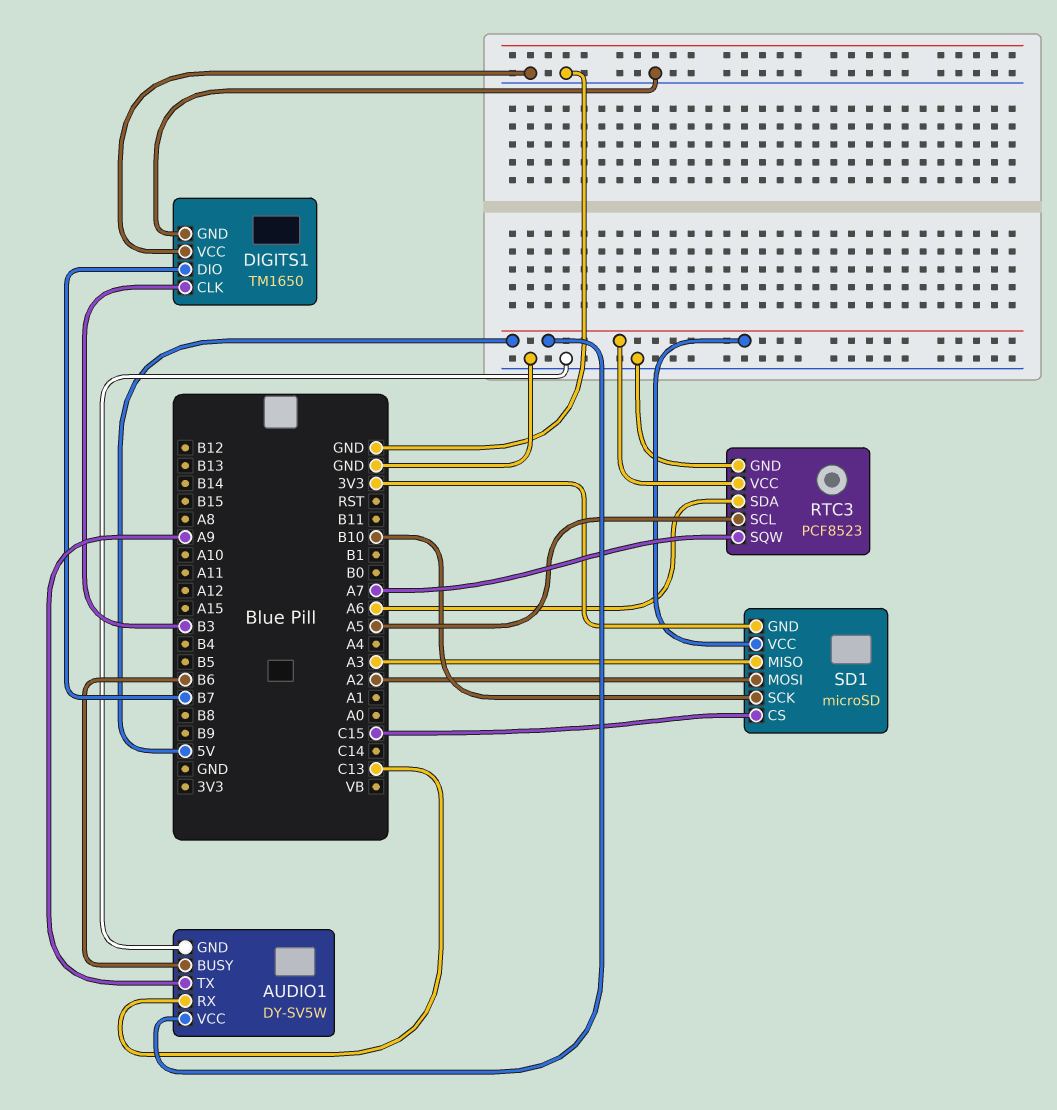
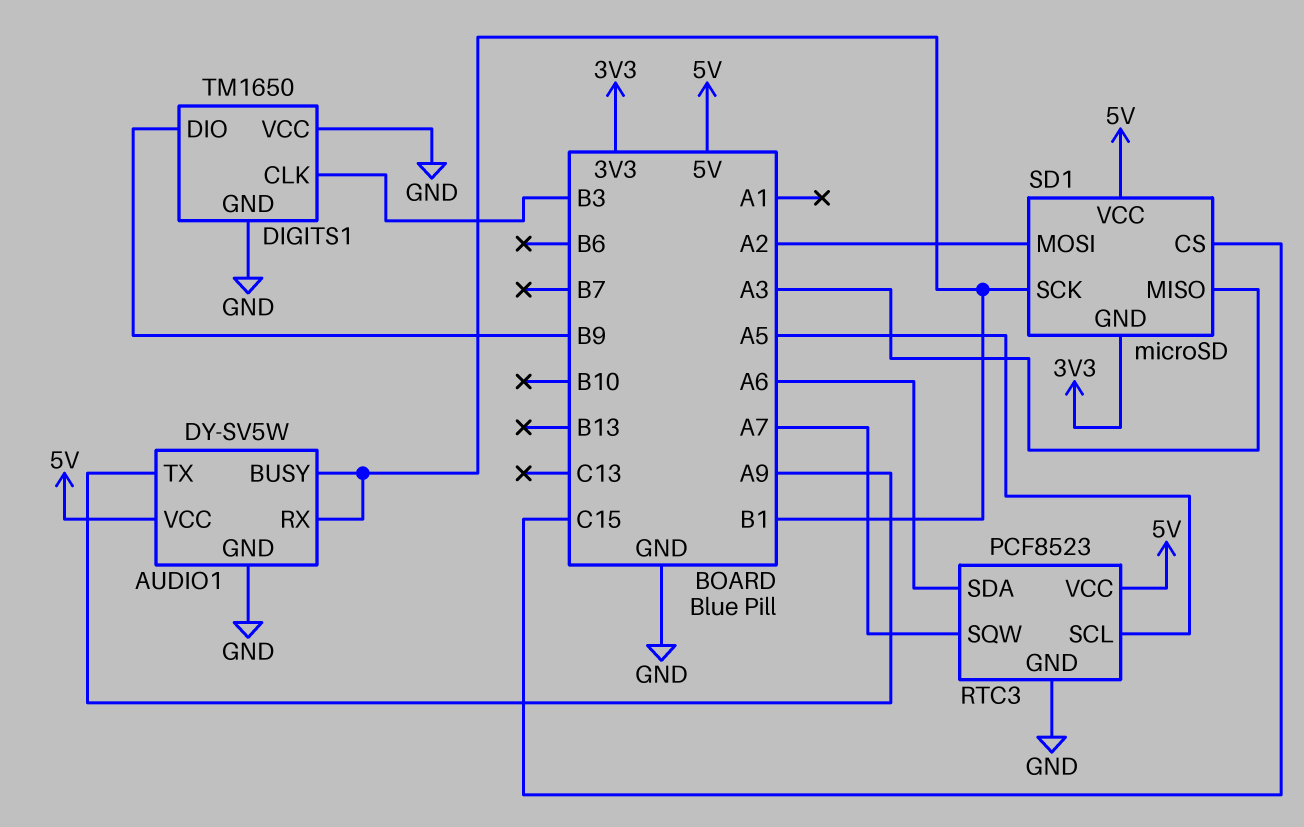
AUDIO1 pin BUSY: B6 -> B1
AUDIO1 pin RX: C13 -> B1
DIGITS1 pin DIO: B7 -> B9
SD1 pin SCK: B10 -> B1

